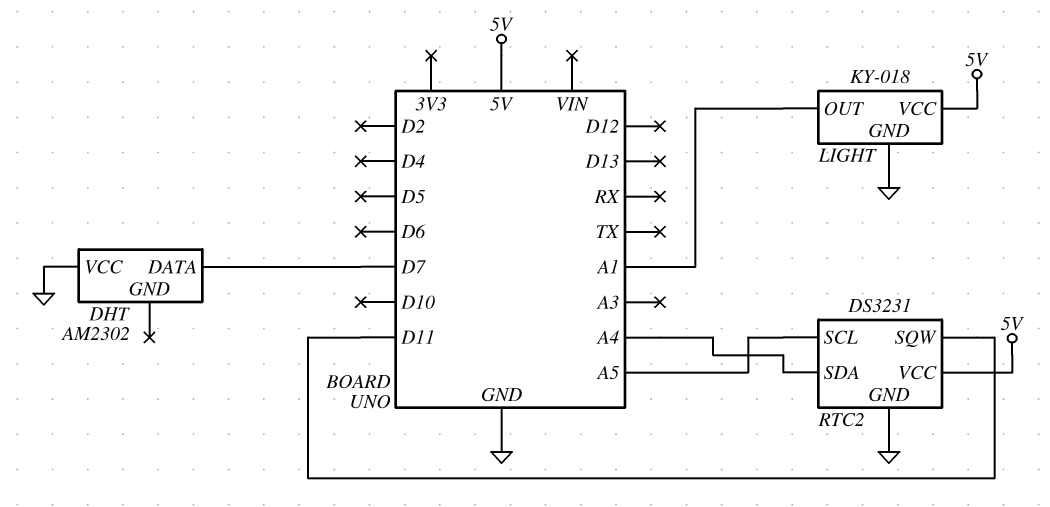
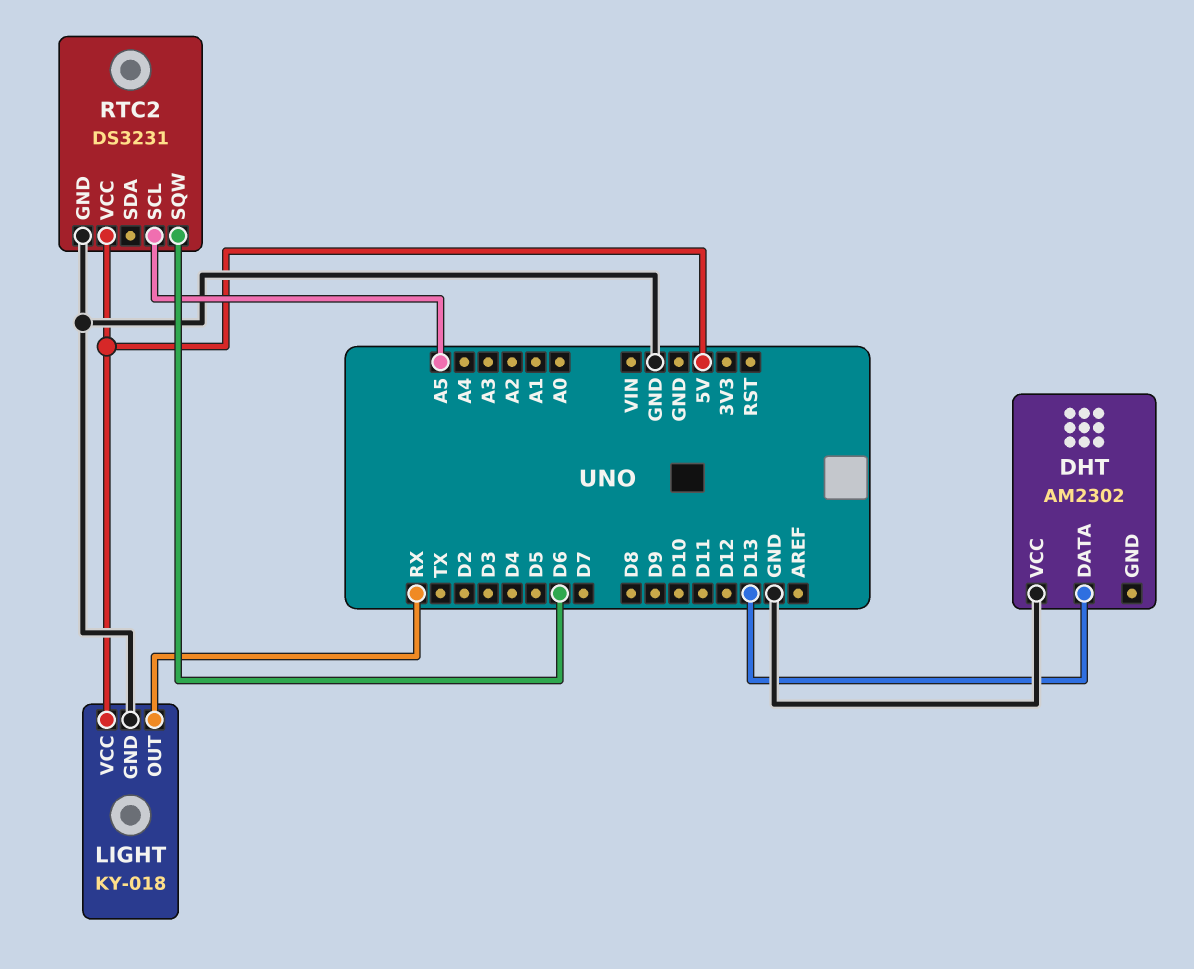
DHT pin DATA: D7 -> D13
LIGHT pin OUT: A1 -> RX
RTC2 pin SDA: A4 -> none
RTC2 pin SQW: D11 -> D6

